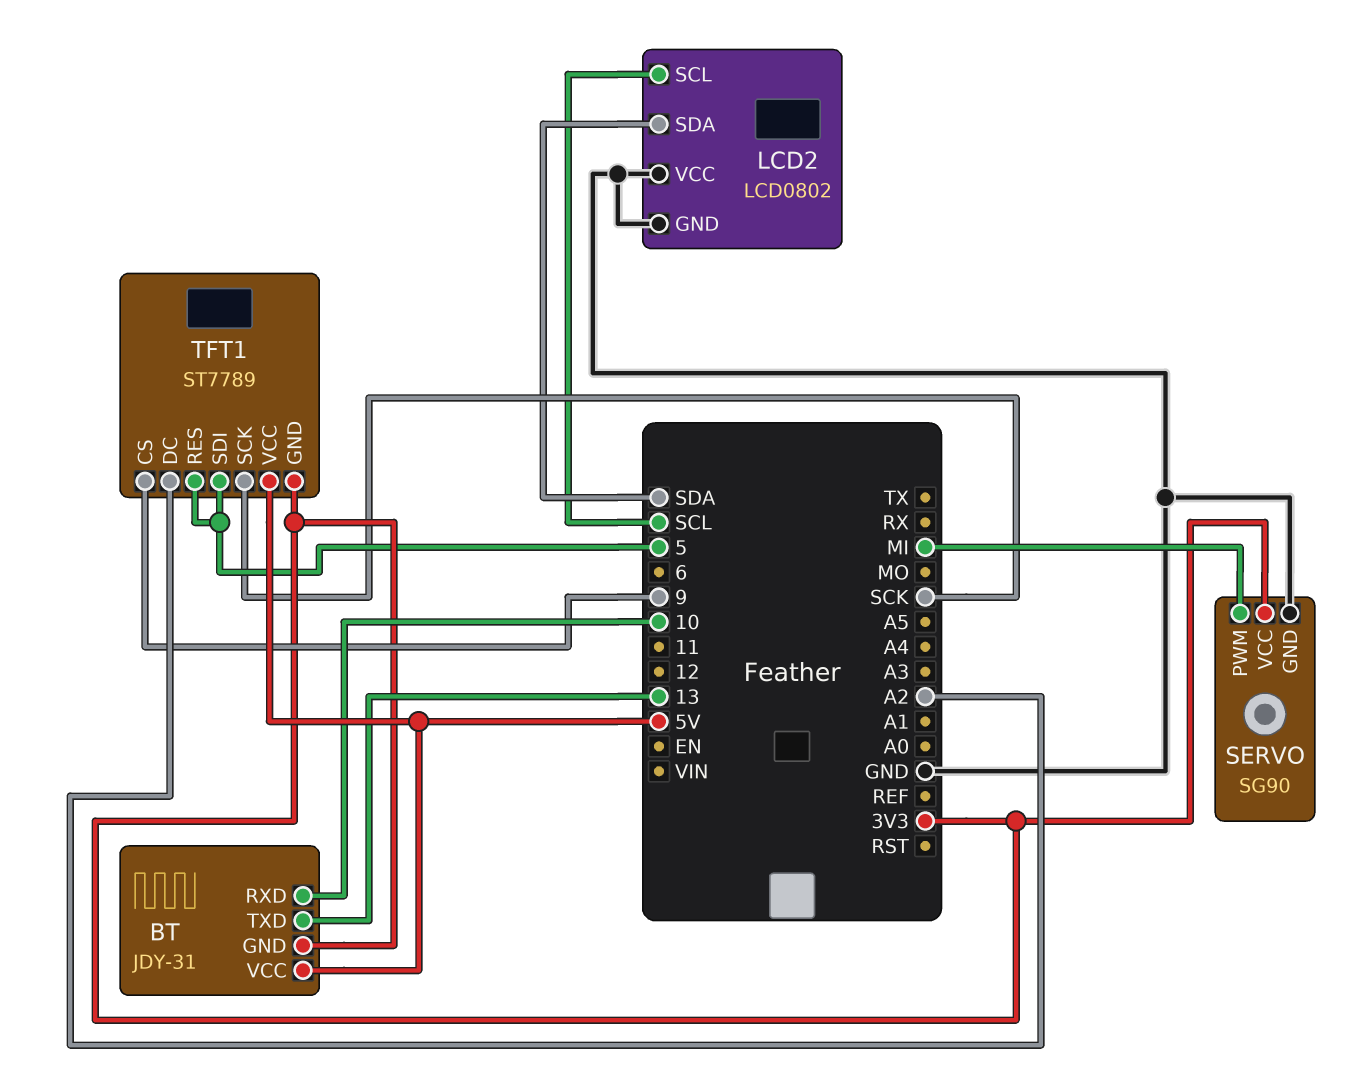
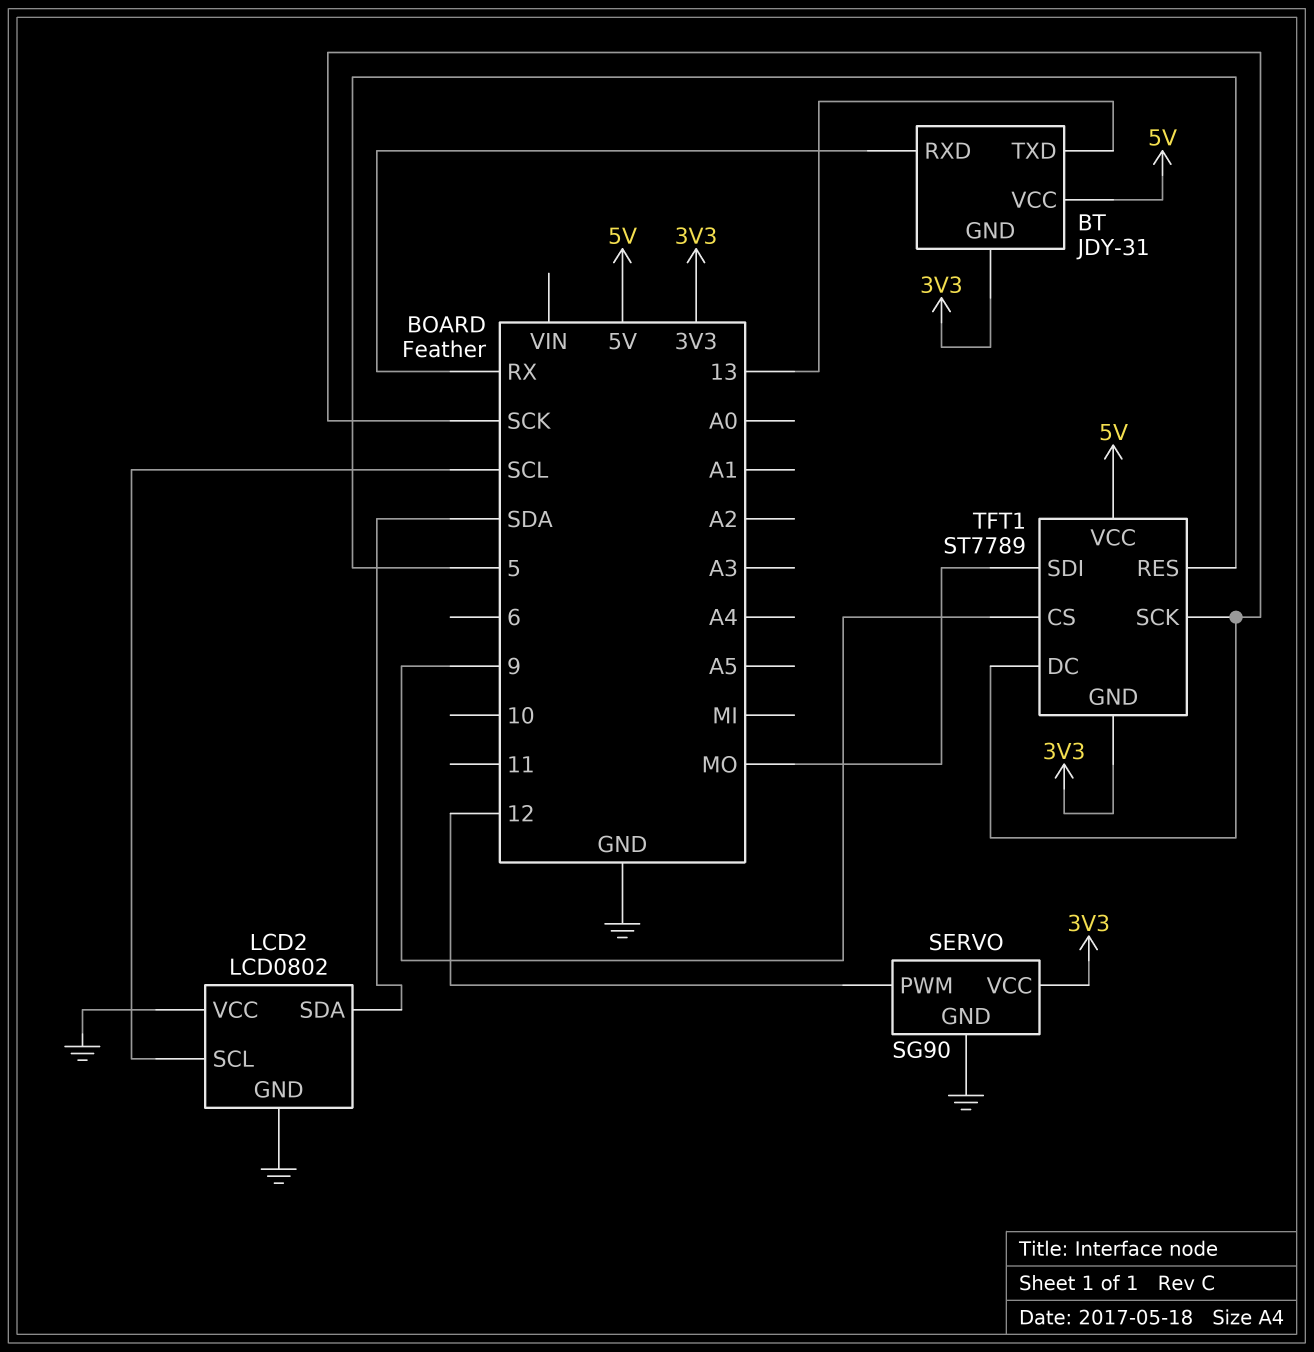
BT pin RXD: 10 -> RX
SERVO pin PWM: MI -> 12
TFT1 pin DC: A2 -> SCK
TFT1 pin SDI: 5 -> MO

